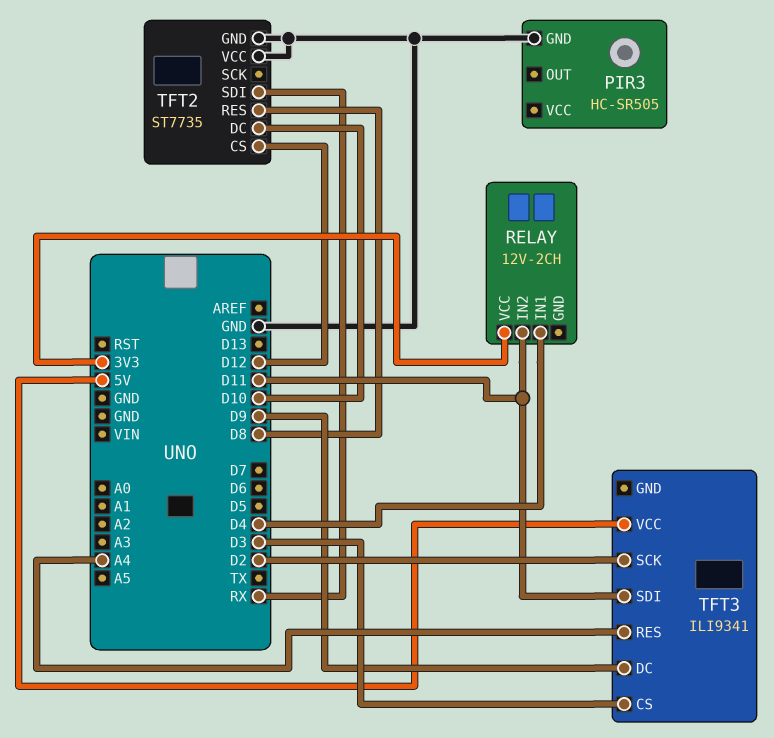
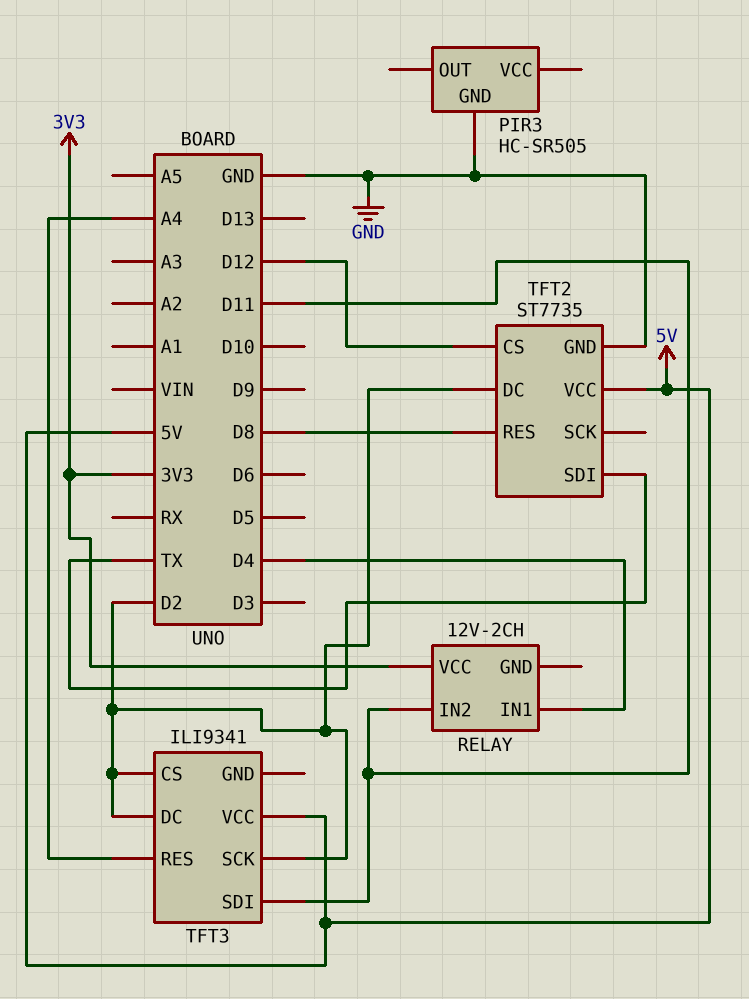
TFT2 pin DC: D10 -> D2
TFT2 pin SDI: RX -> TX
TFT2 pin VCC: GND -> 5V
TFT3 pin CS: D3 -> D2
TFT3 pin DC: D9 -> D2

